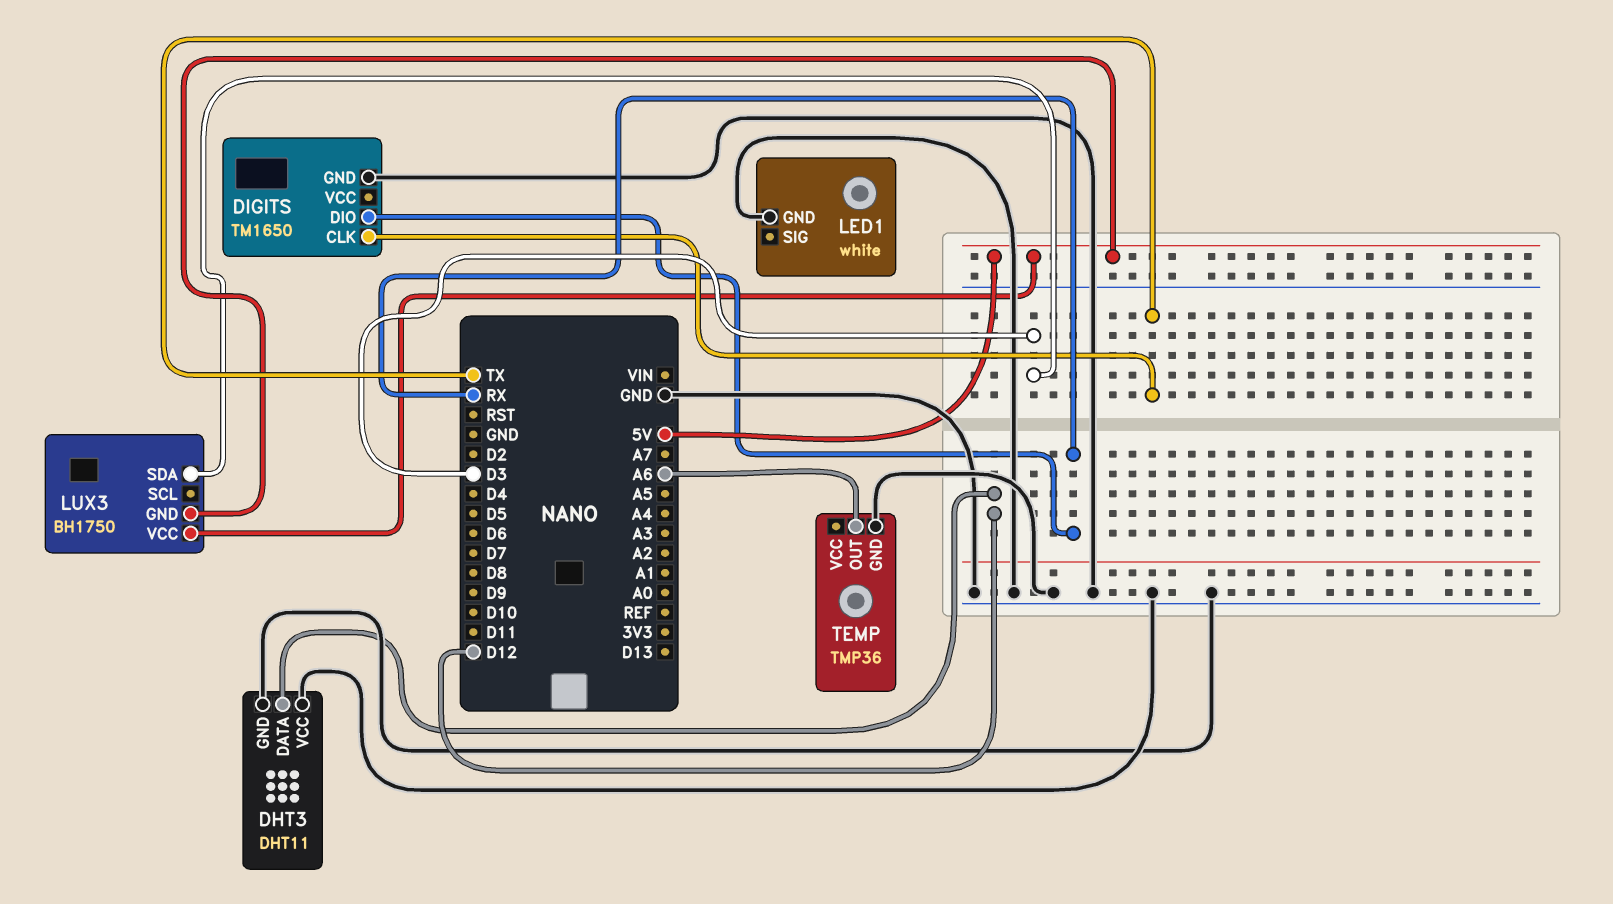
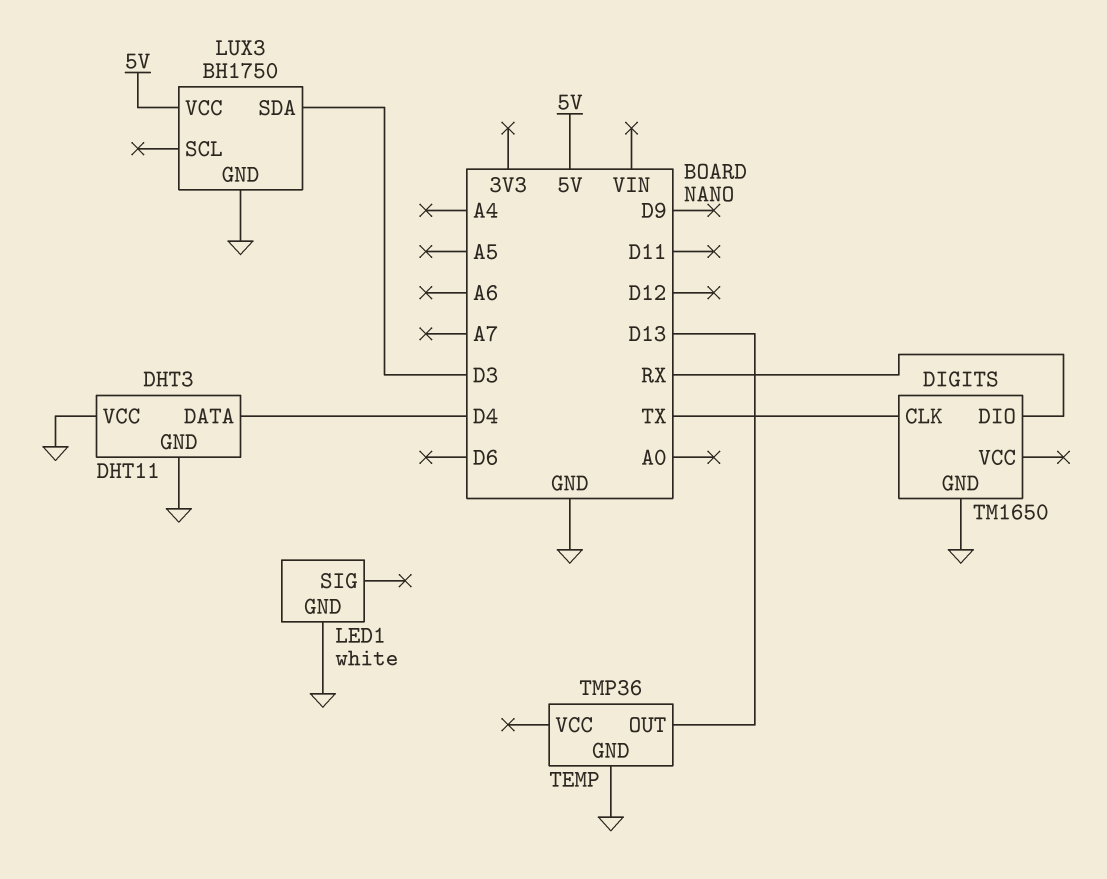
DHT3 pin DATA: D12 -> D4
LUX3 pin GND: 5V -> GND
TEMP pin OUT: A6 -> D13

